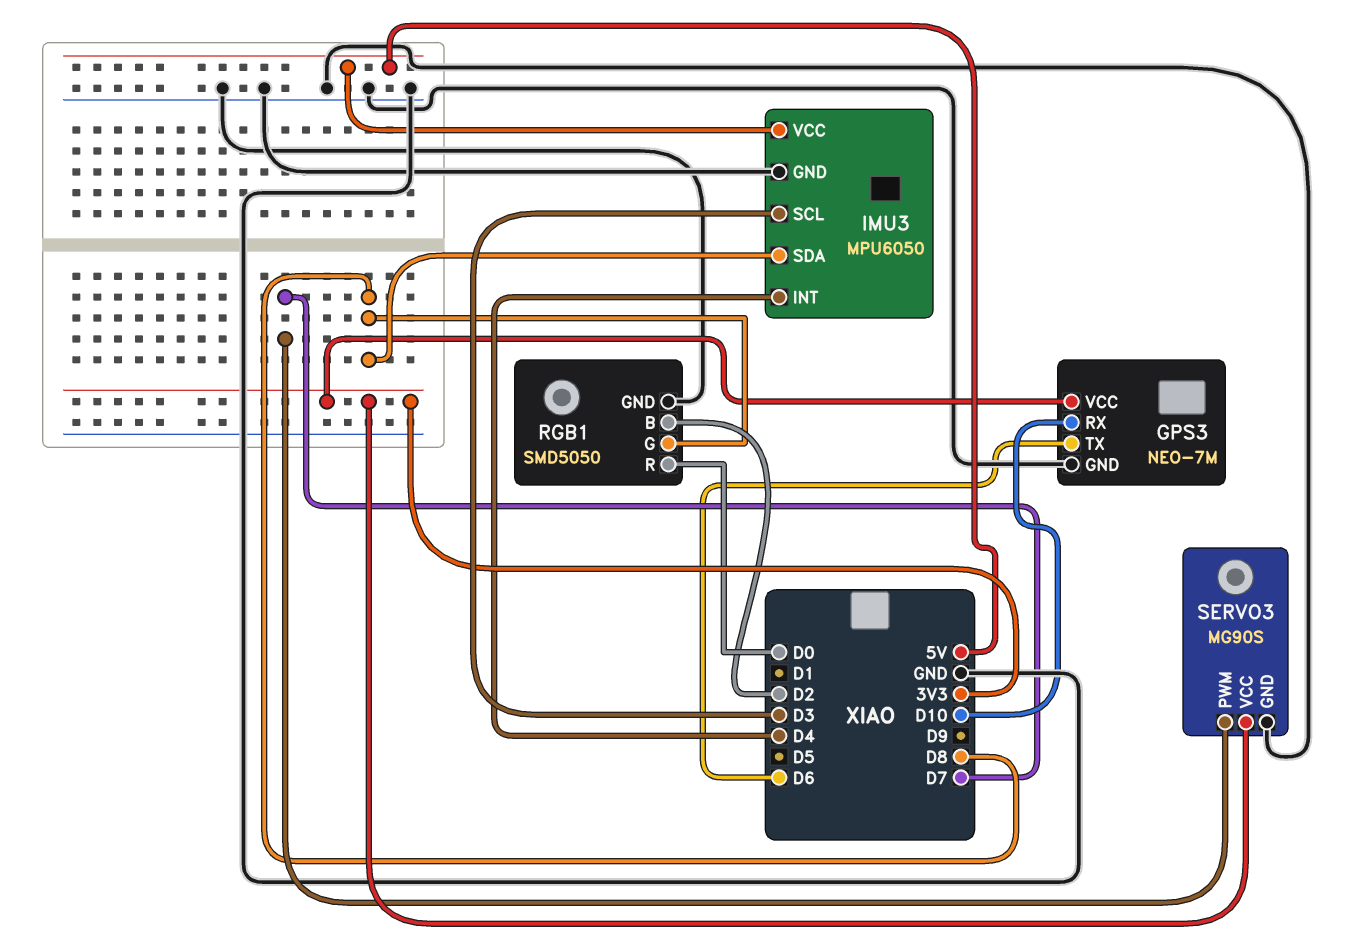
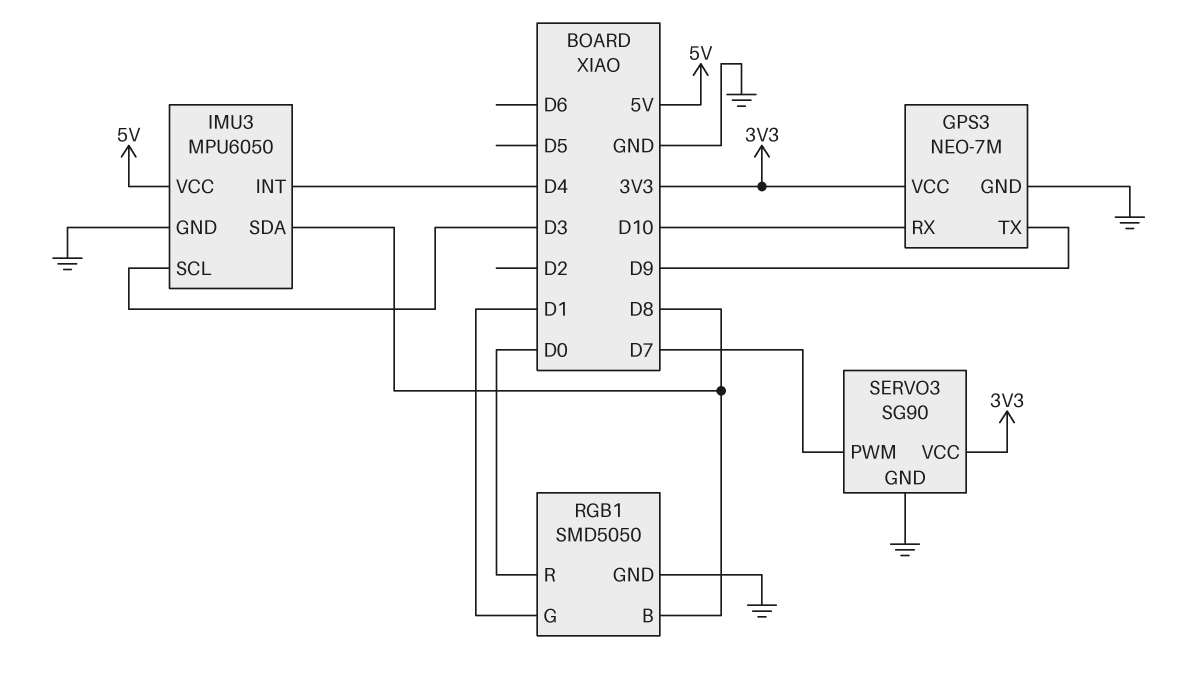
GPS3 pin TX: D6 -> D9
RGB1 pin B: D2 -> D8
RGB1 pin G: D8 -> D1
SERVO3: MG90S -> SG90

